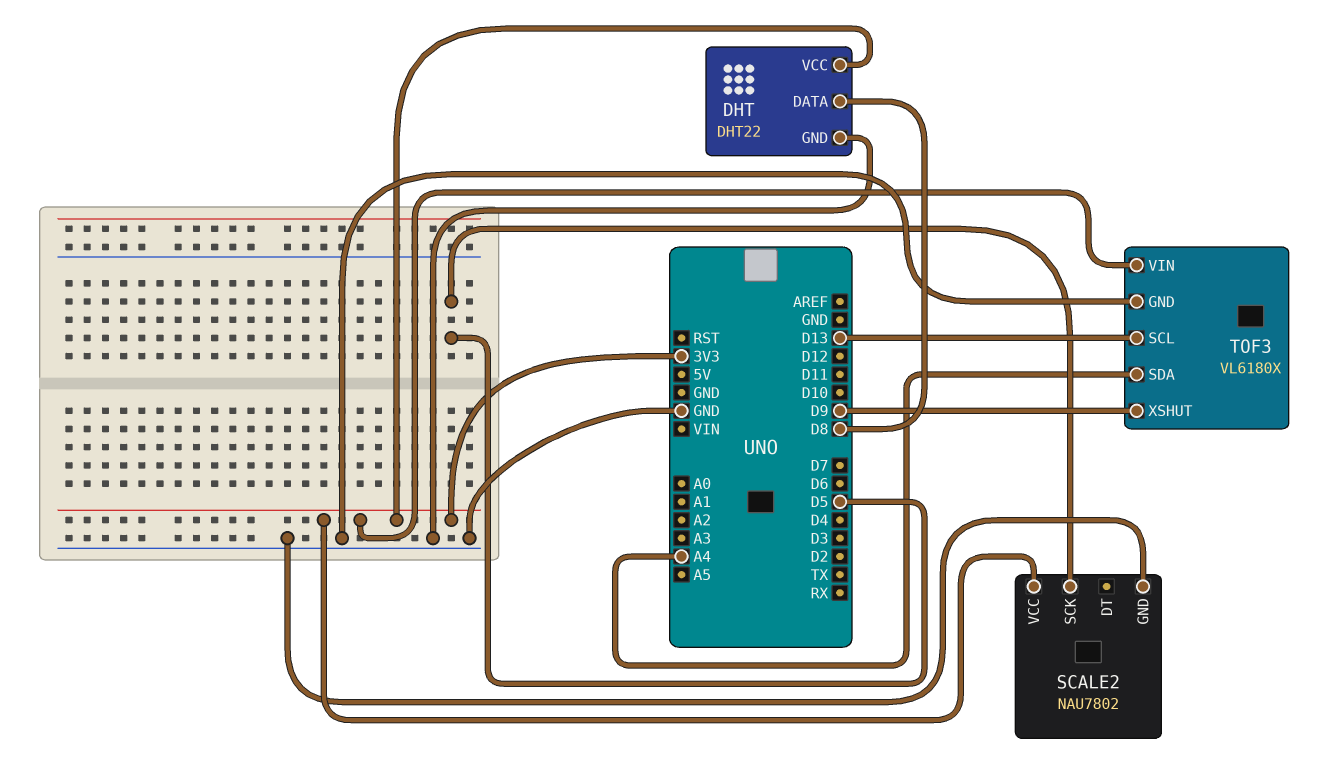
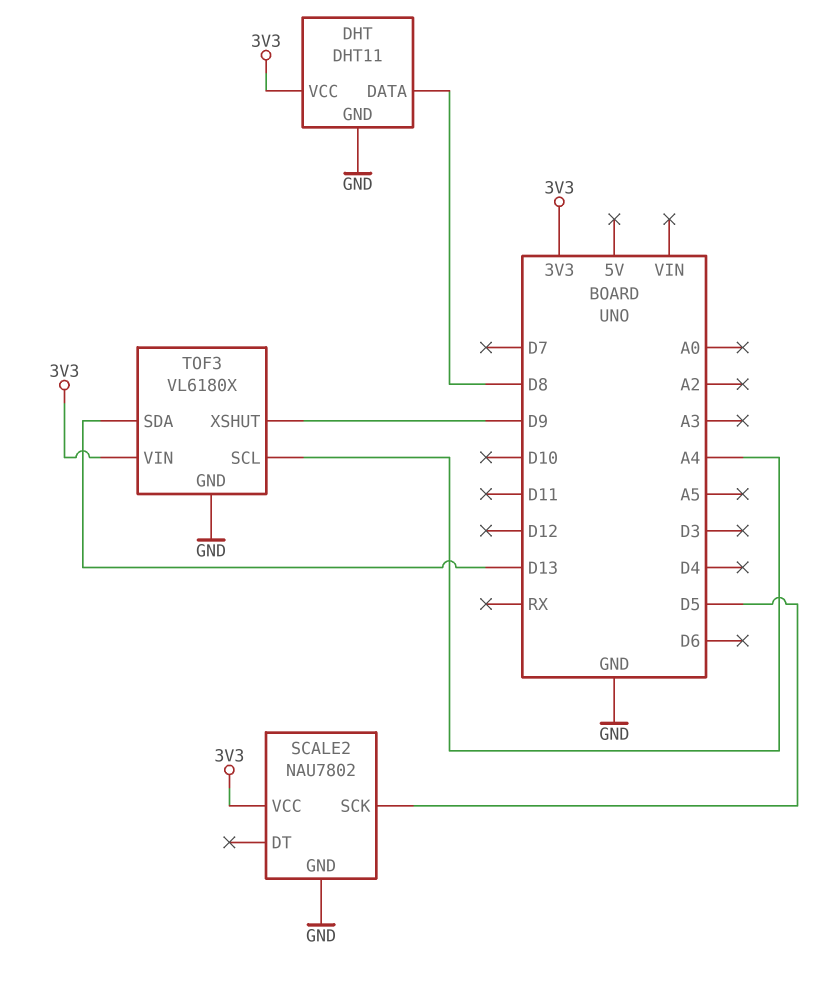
DHT: DHT22 -> DHT11
TOF3 pin SCL: D13 -> A4
TOF3 pin SDA: A4 -> D13

